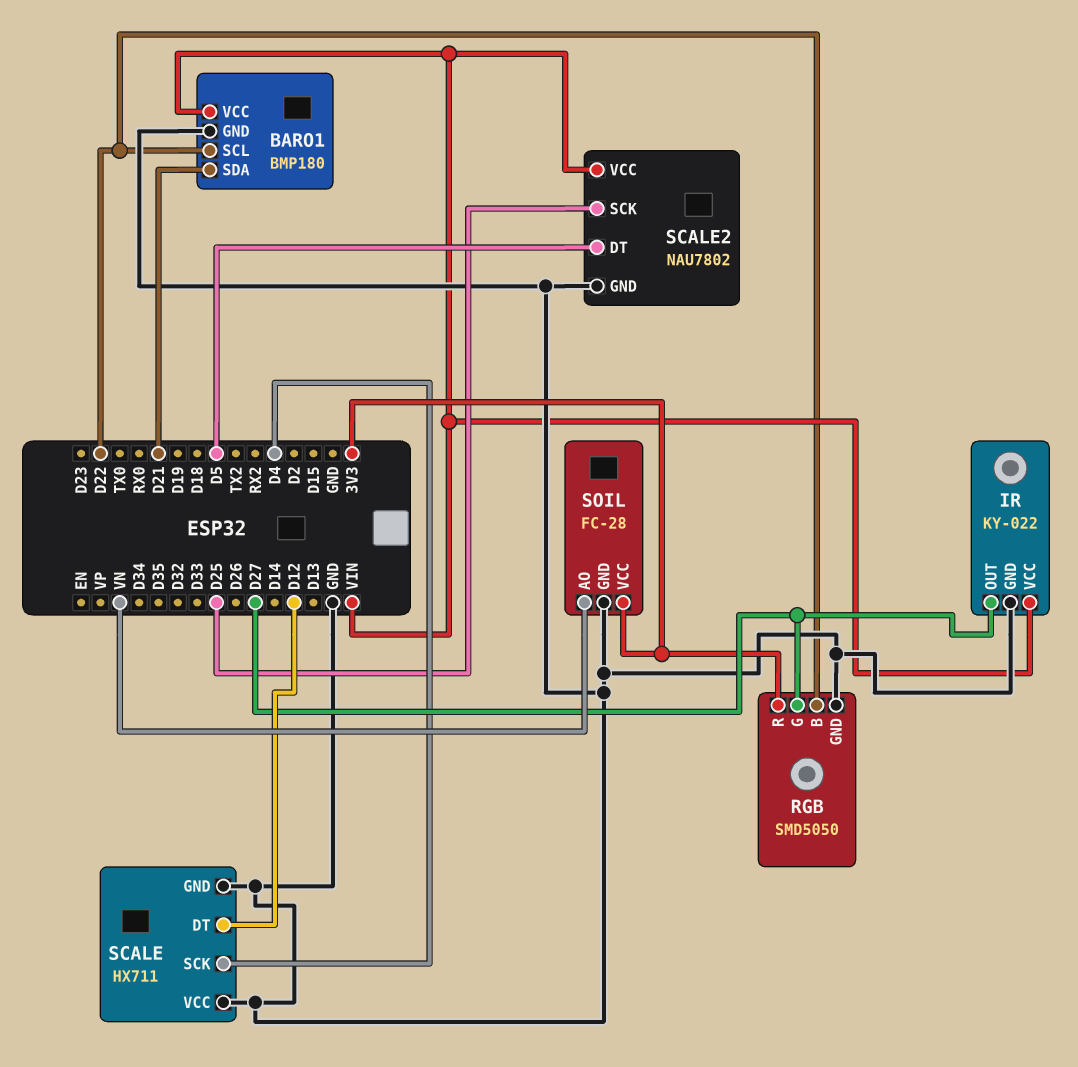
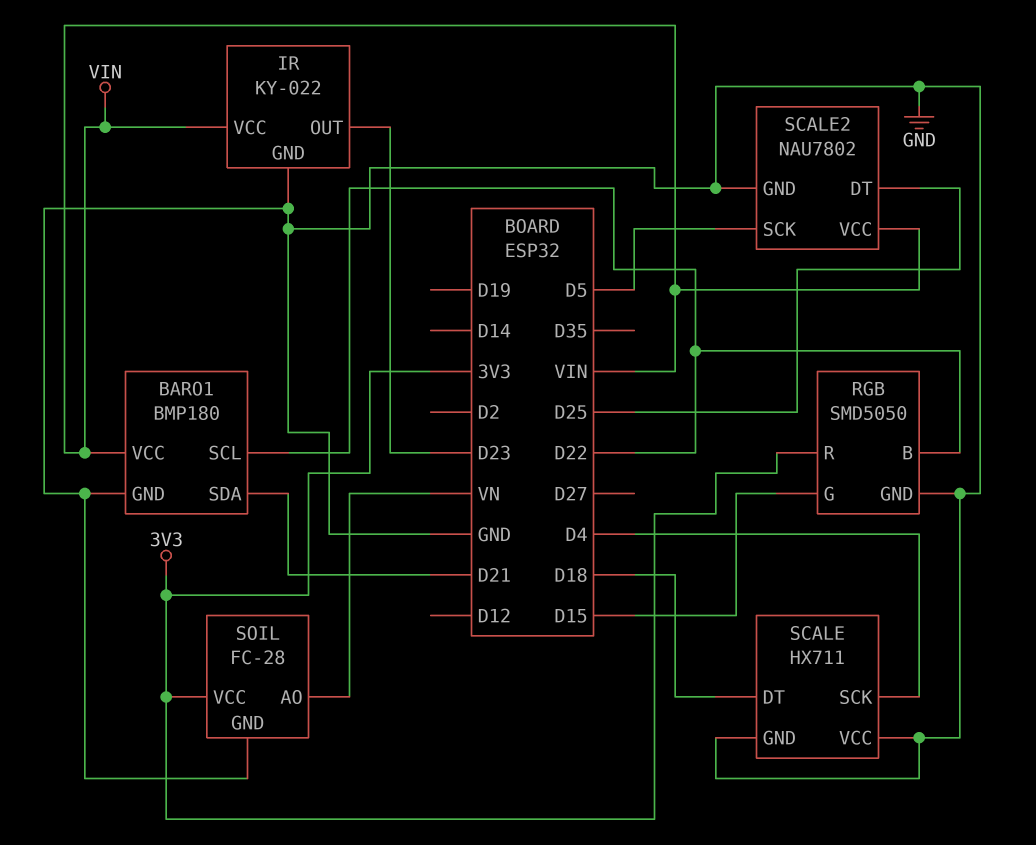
IR pin OUT: D27 -> D23
RGB pin G: D27 -> D15
SCALE pin DT: D12 -> D18
SCALE2 pin DT: D5 -> D25
SCALE2 pin SCK: D25 -> D5

